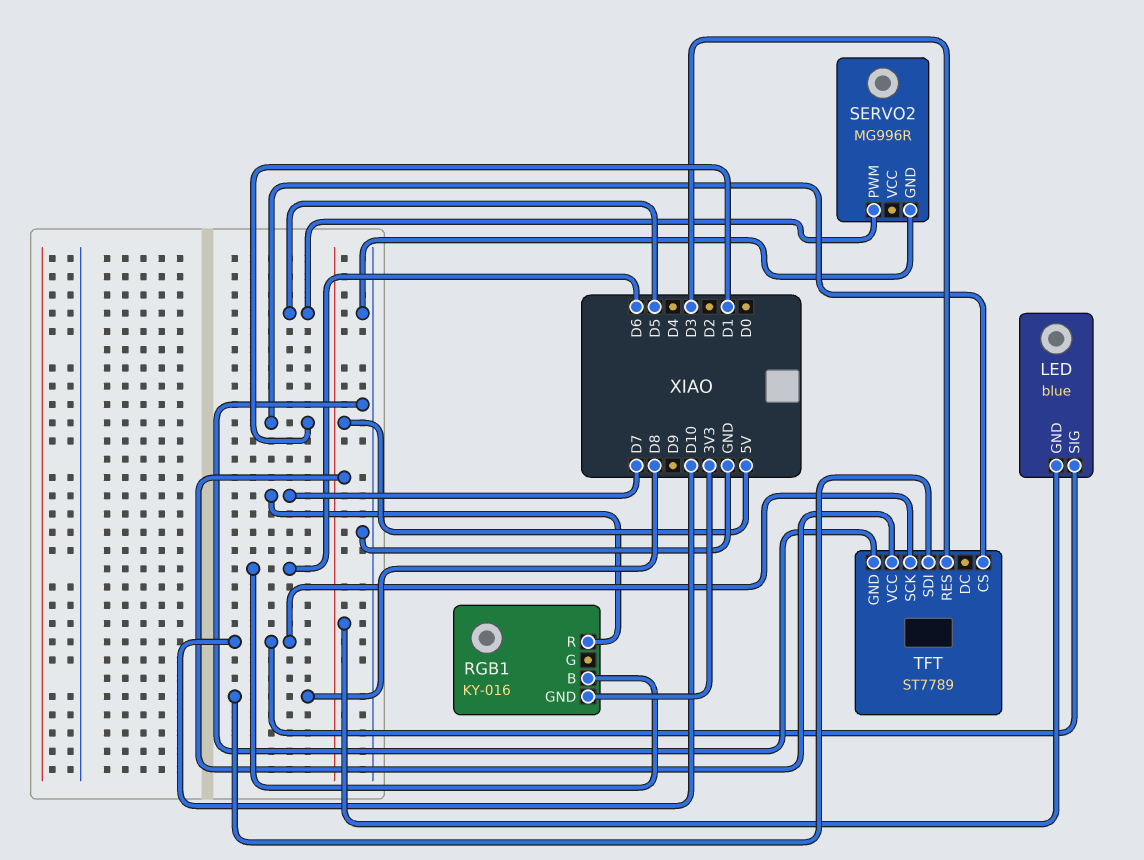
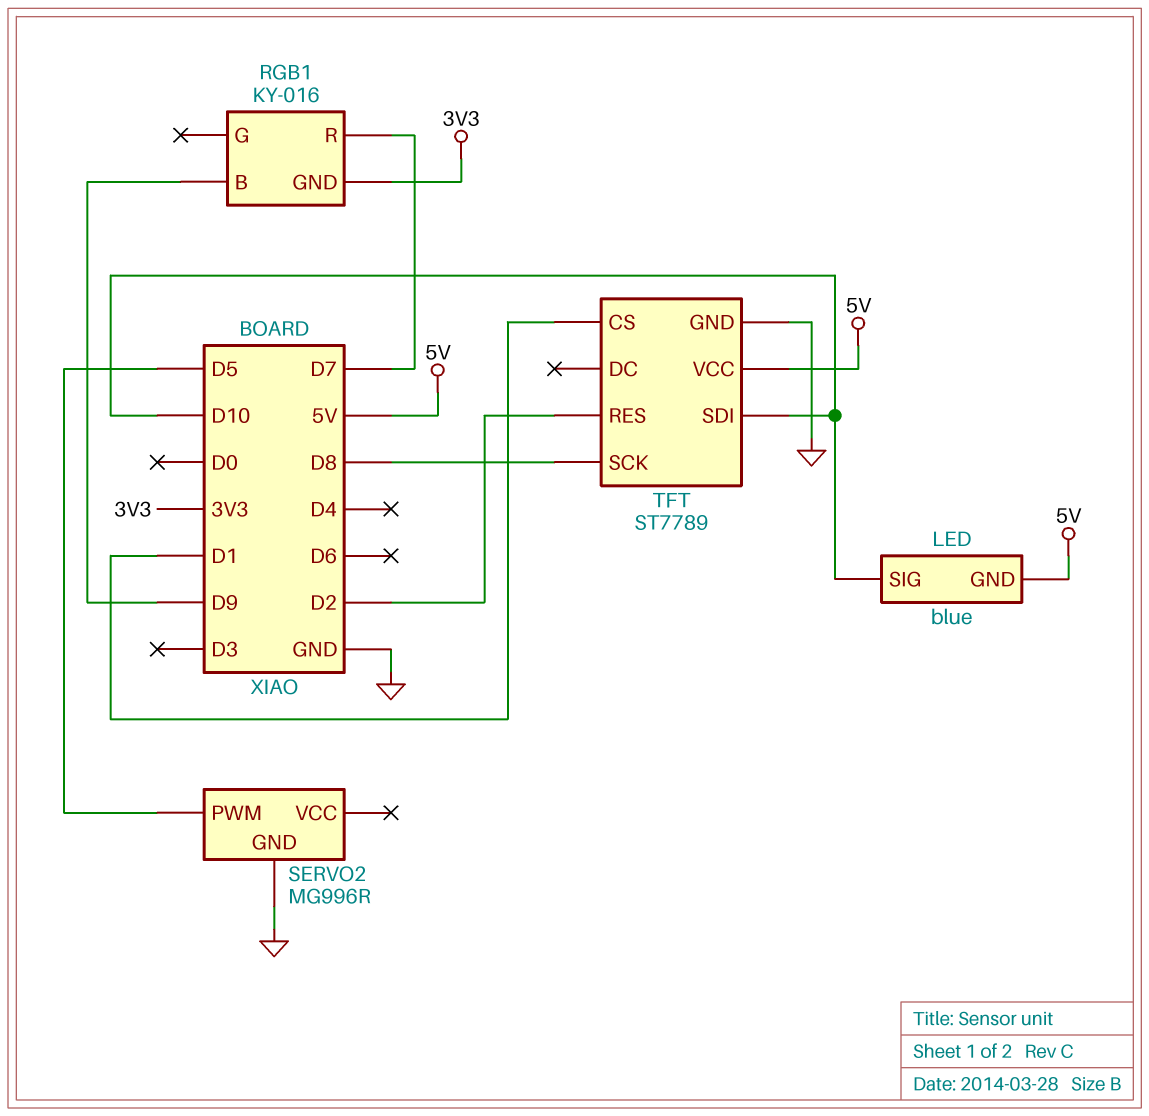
RGB1 pin B: D6 -> D9
TFT pin RES: D3 -> D2
TFT pin SCK: D10 -> D8
TFT pin SDI: D8 -> D10

